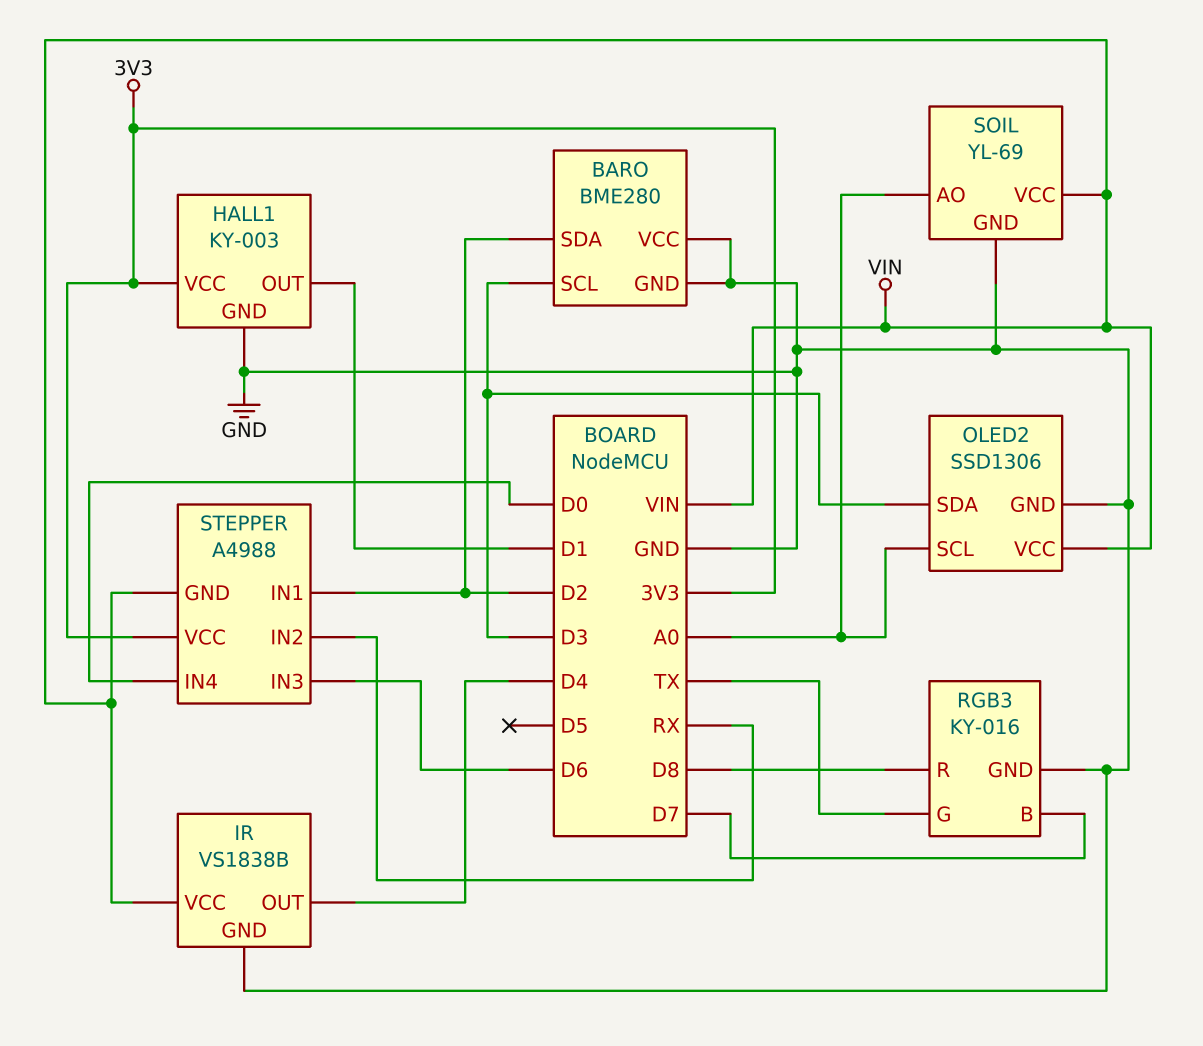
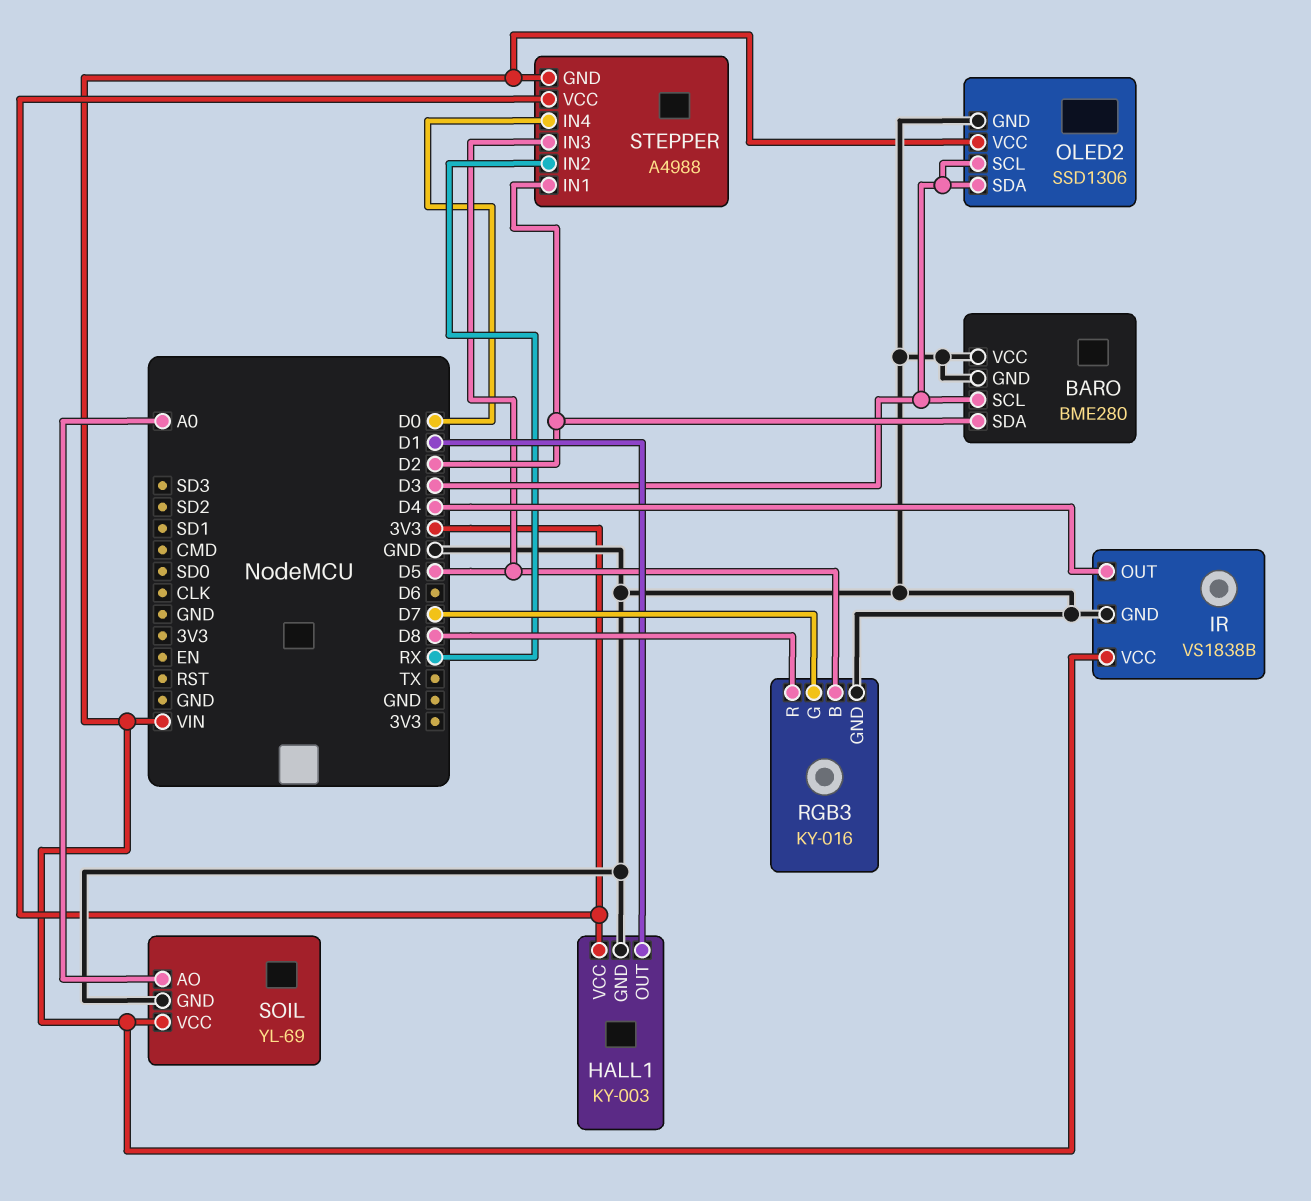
OLED2 pin SCL: A0 -> D3
RGB3 pin B: D7 -> D5
RGB3 pin G: TX -> D7
STEPPER pin IN3: D6 -> D5

